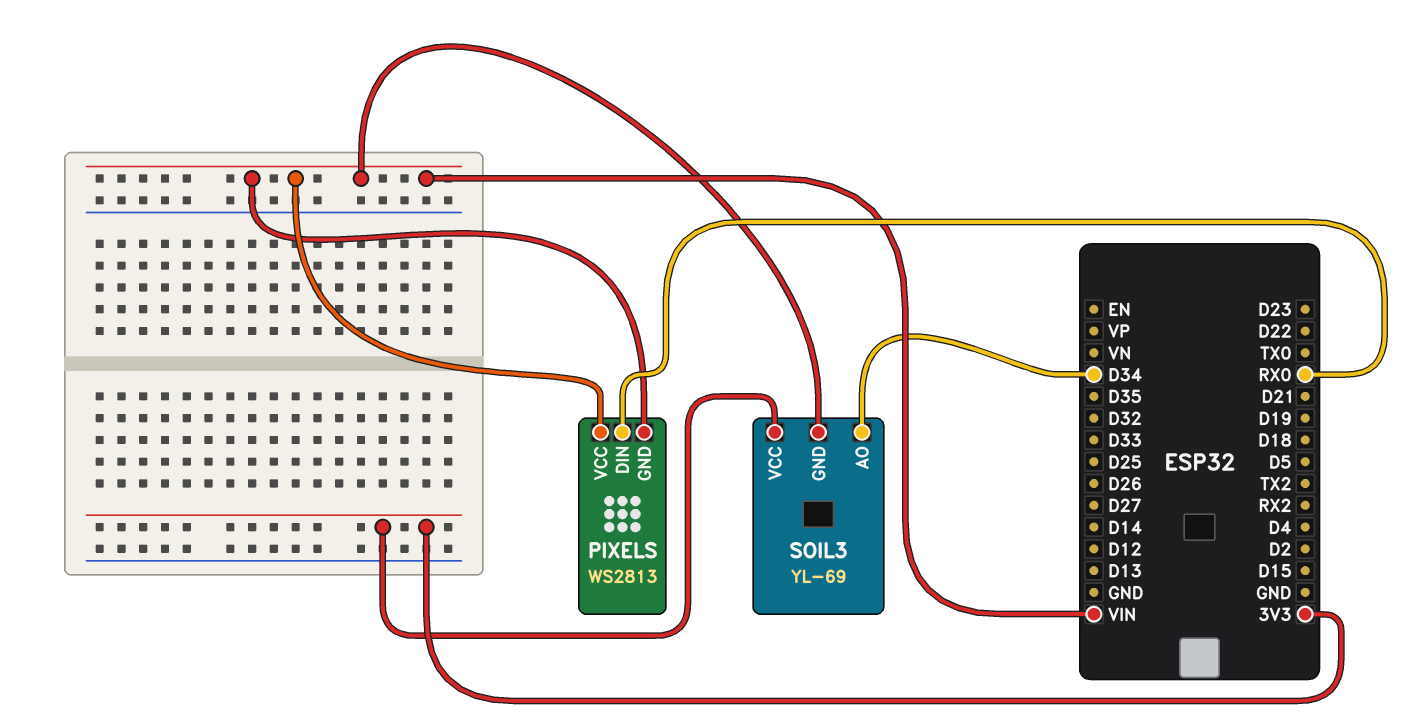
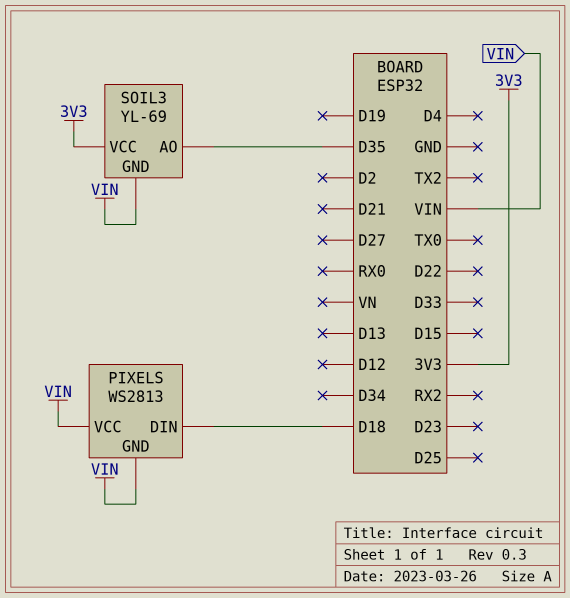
PIXELS pin DIN: RX0 -> D18
SOIL3 pin AO: D34 -> D35

